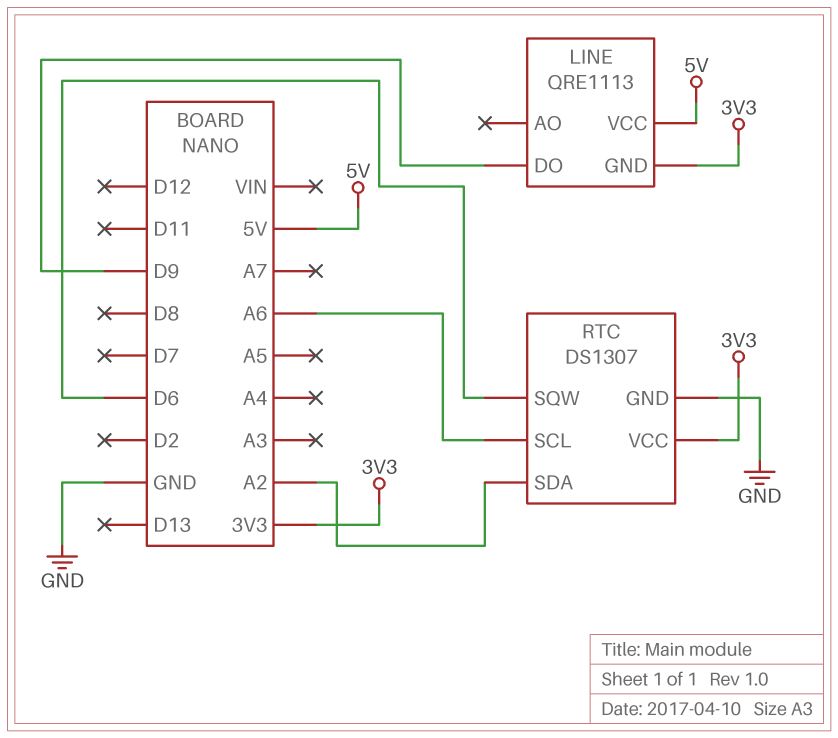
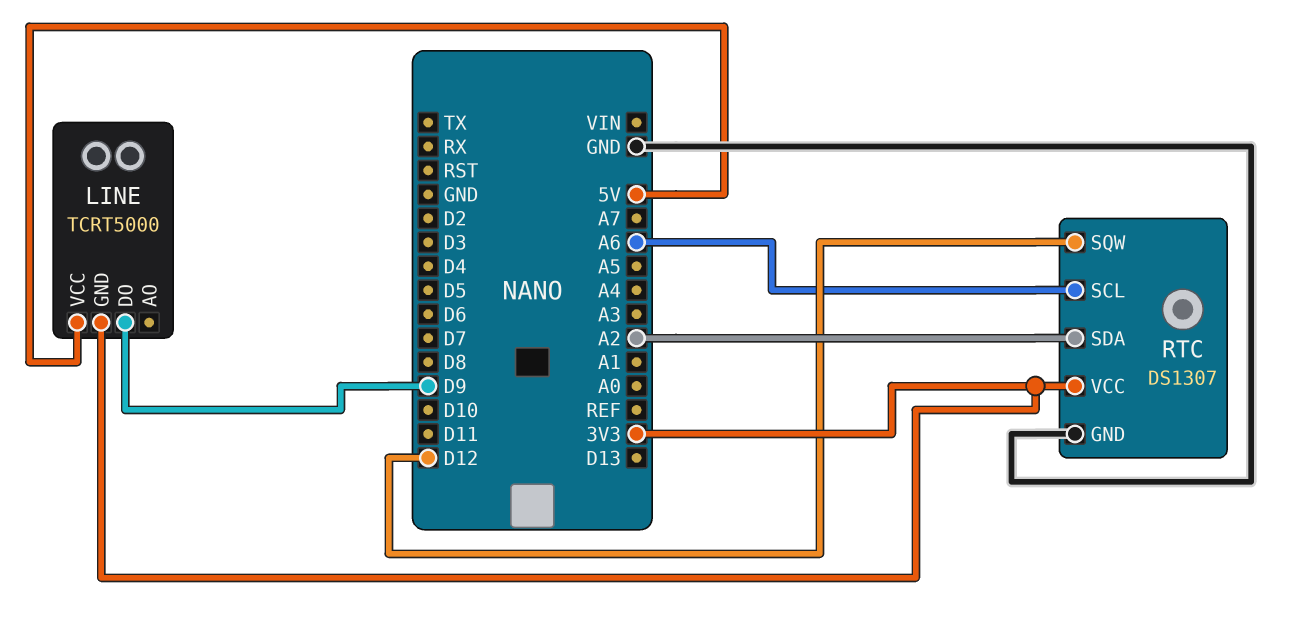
LINE: QRE1113 -> TCRT5000
RTC pin SQW: D6 -> D12

